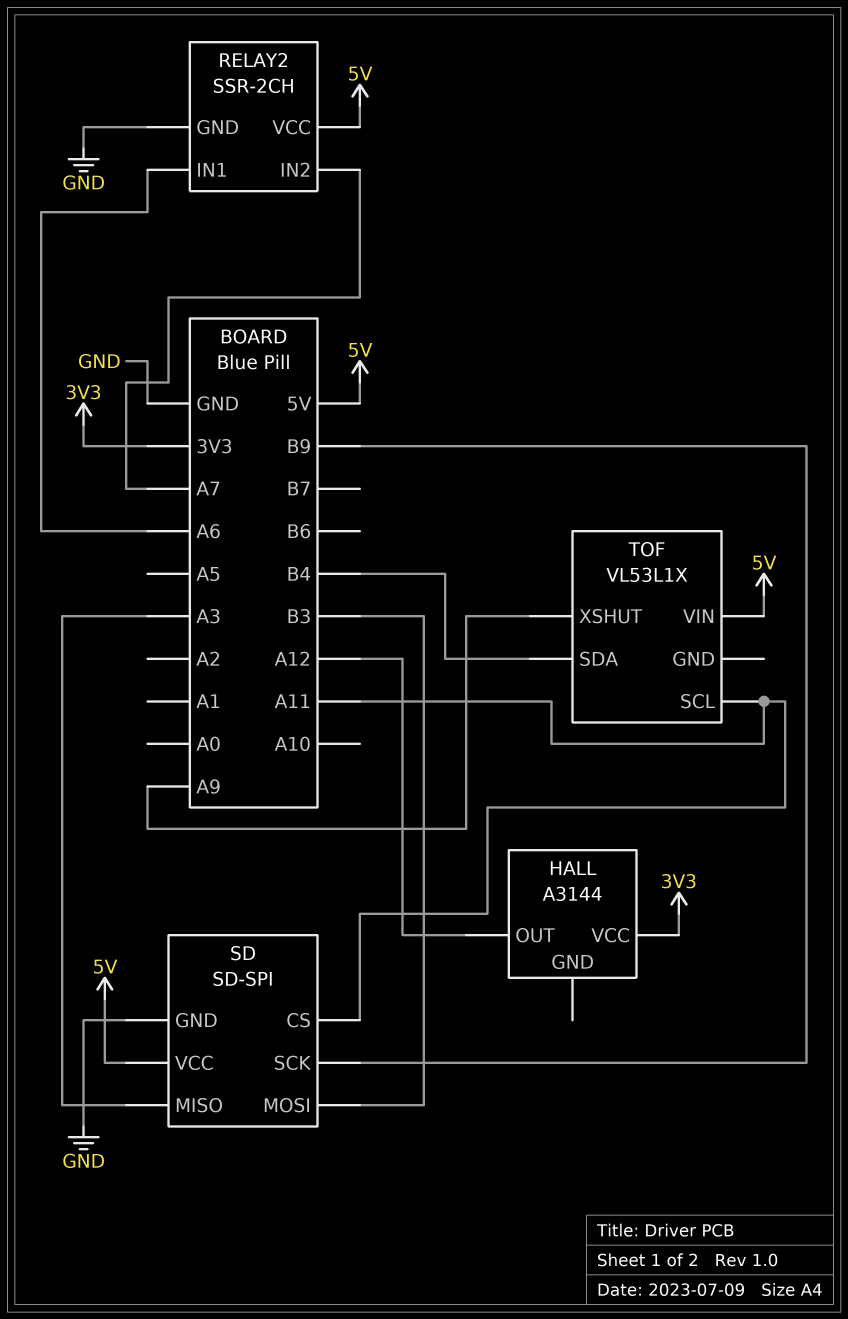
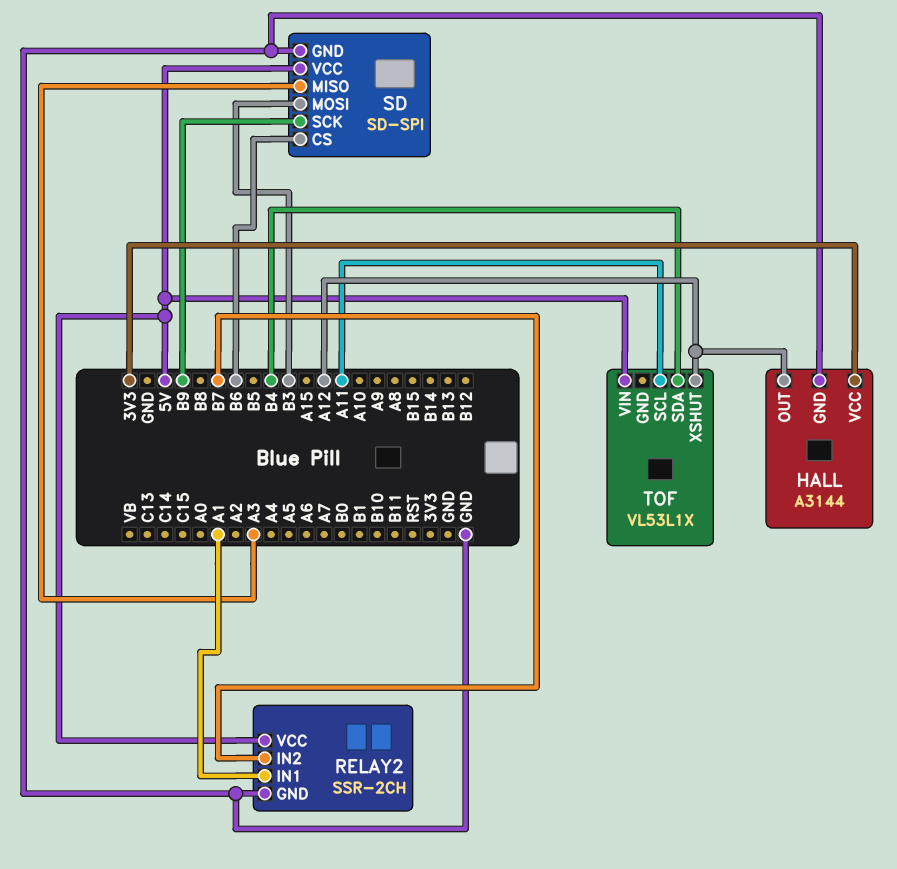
HALL pin GND: none -> GND
RELAY2 pin IN1: A6 -> A1
RELAY2 pin IN2: A7 -> B7
SD pin CS: A11 -> B6
TOF pin XSHUT: A9 -> A12

